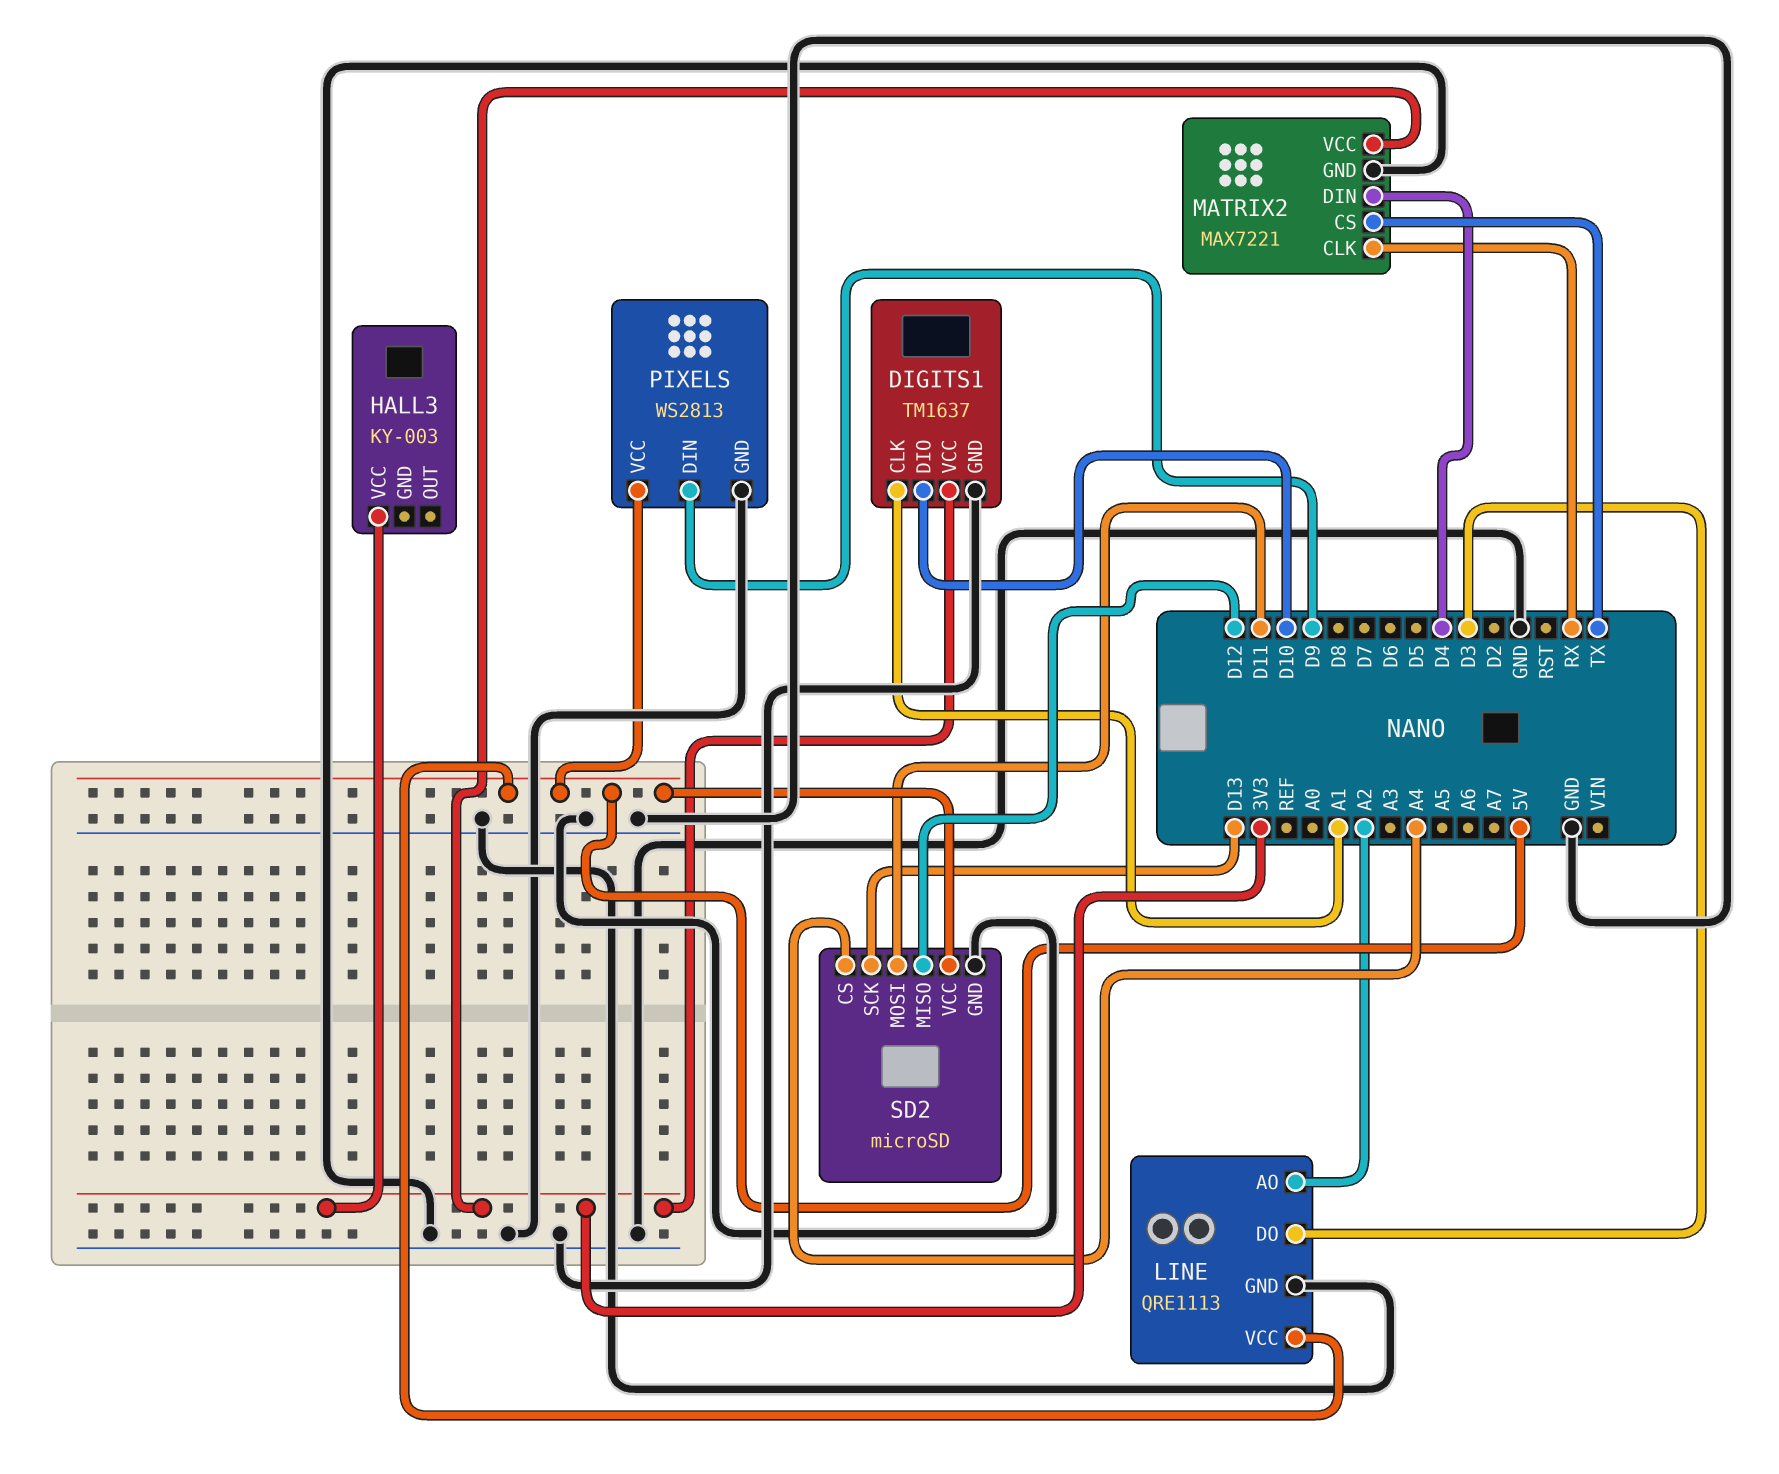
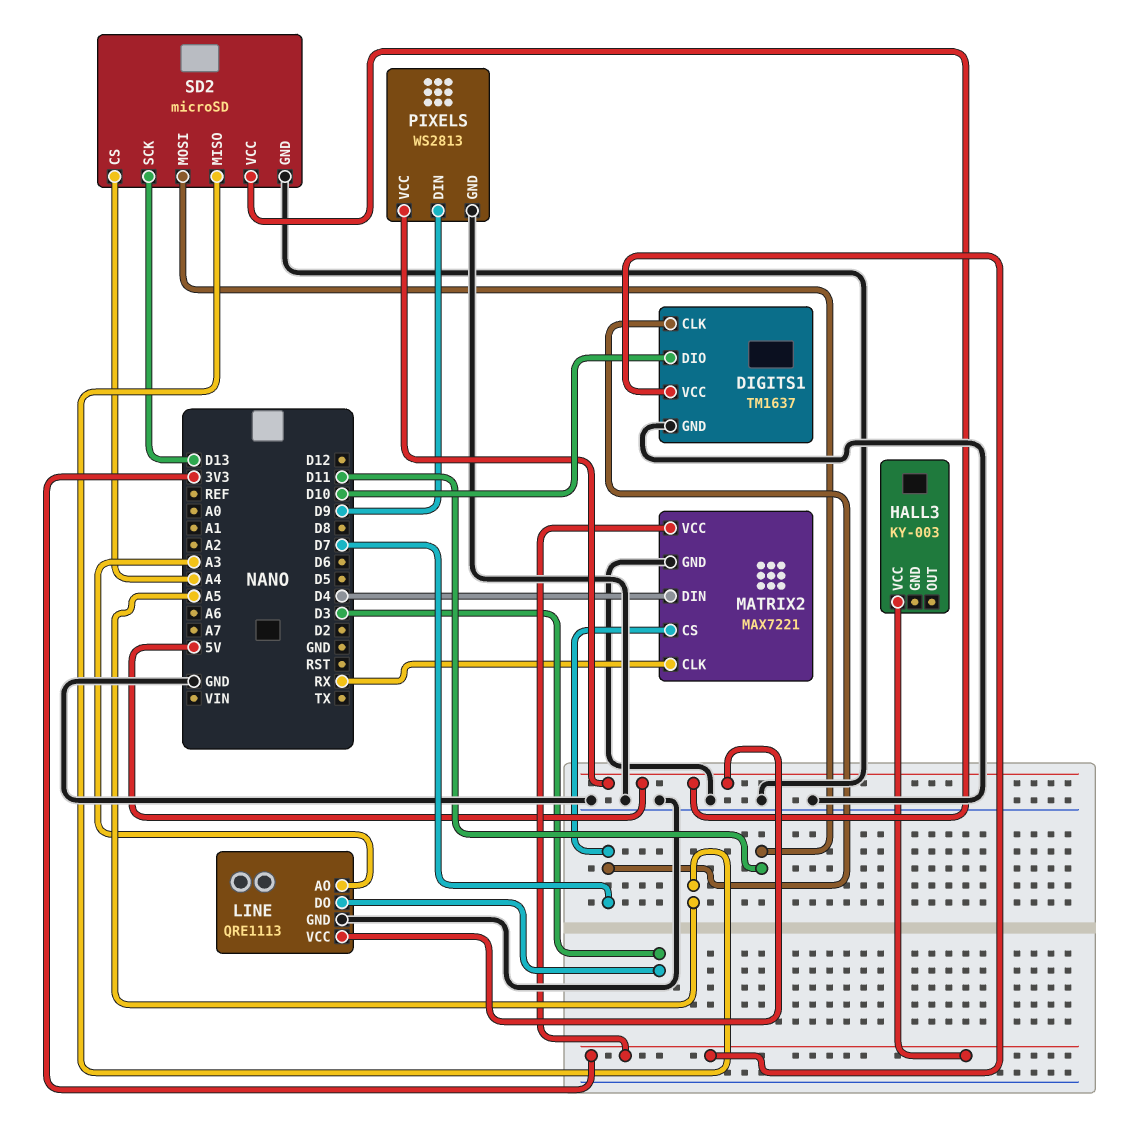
DIGITS1 pin CLK: A1 -> D7
LINE pin AO: A2 -> A3
MATRIX2 pin CS: TX -> D7
SD2 pin MISO: D12 -> A5

